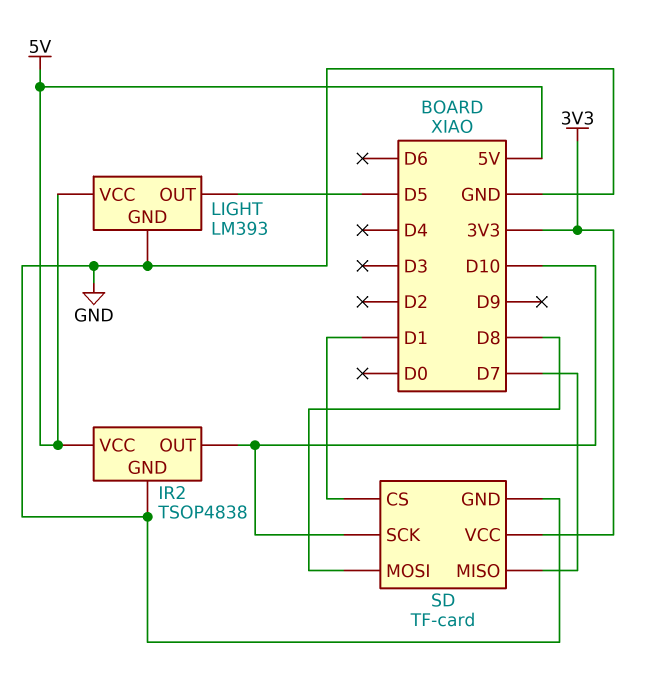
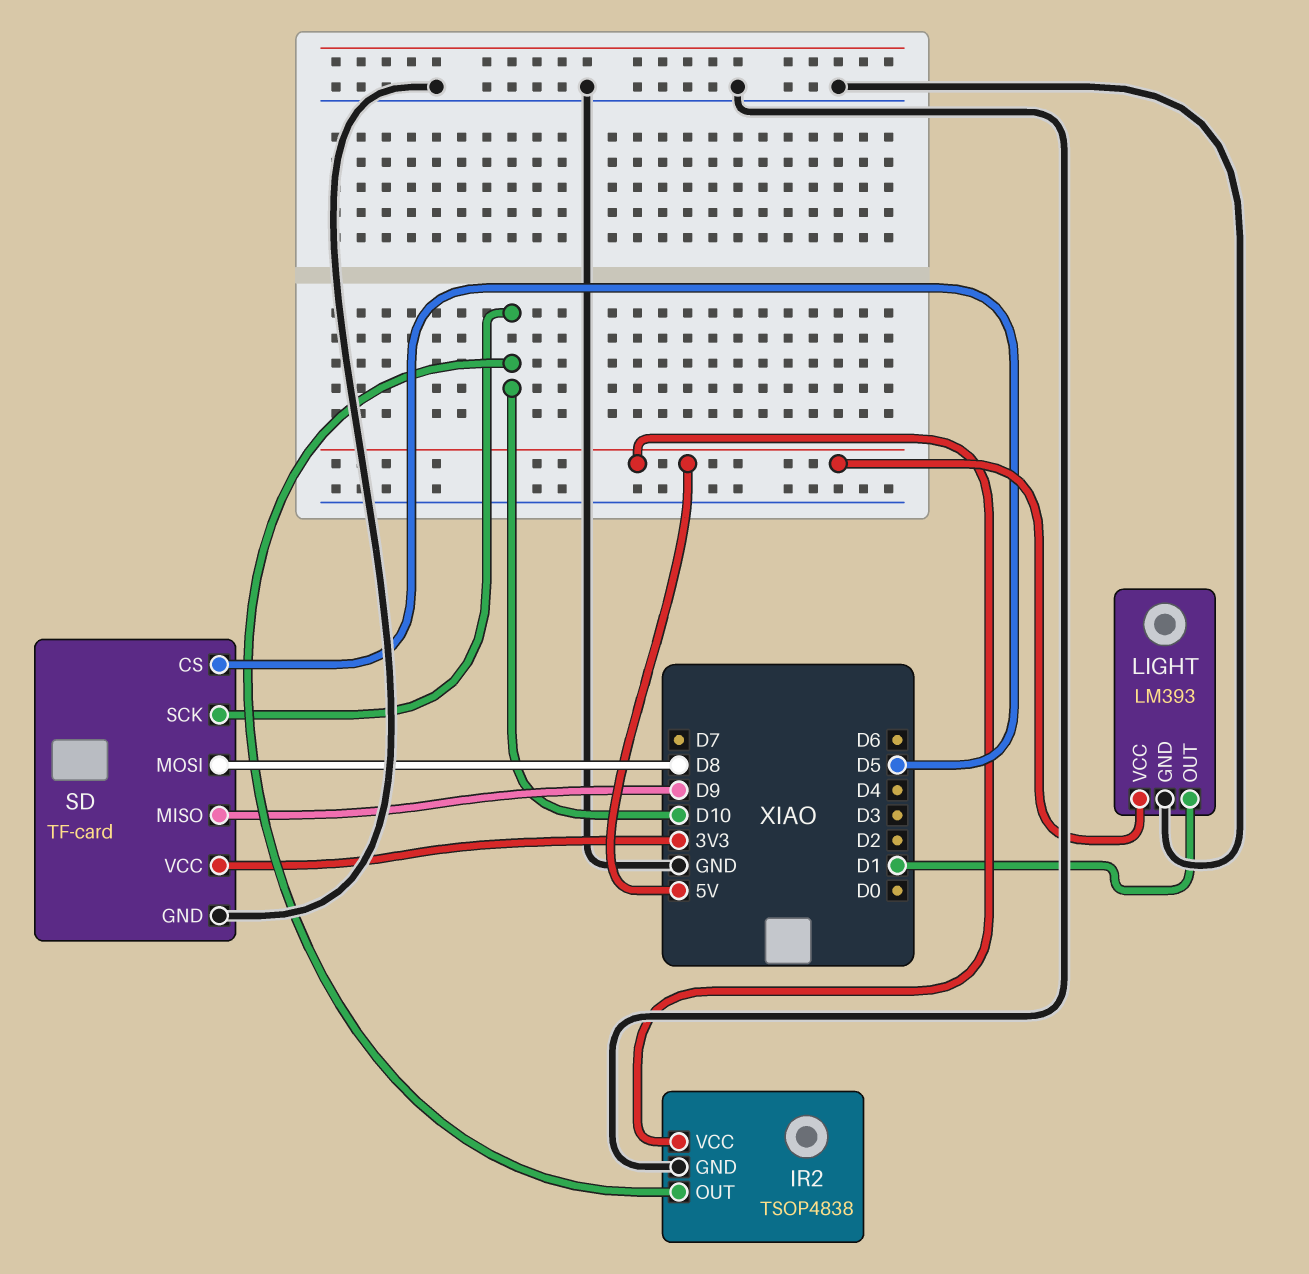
LIGHT pin OUT: D5 -> D1
SD pin CS: D1 -> D5
SD pin MISO: D7 -> D9

